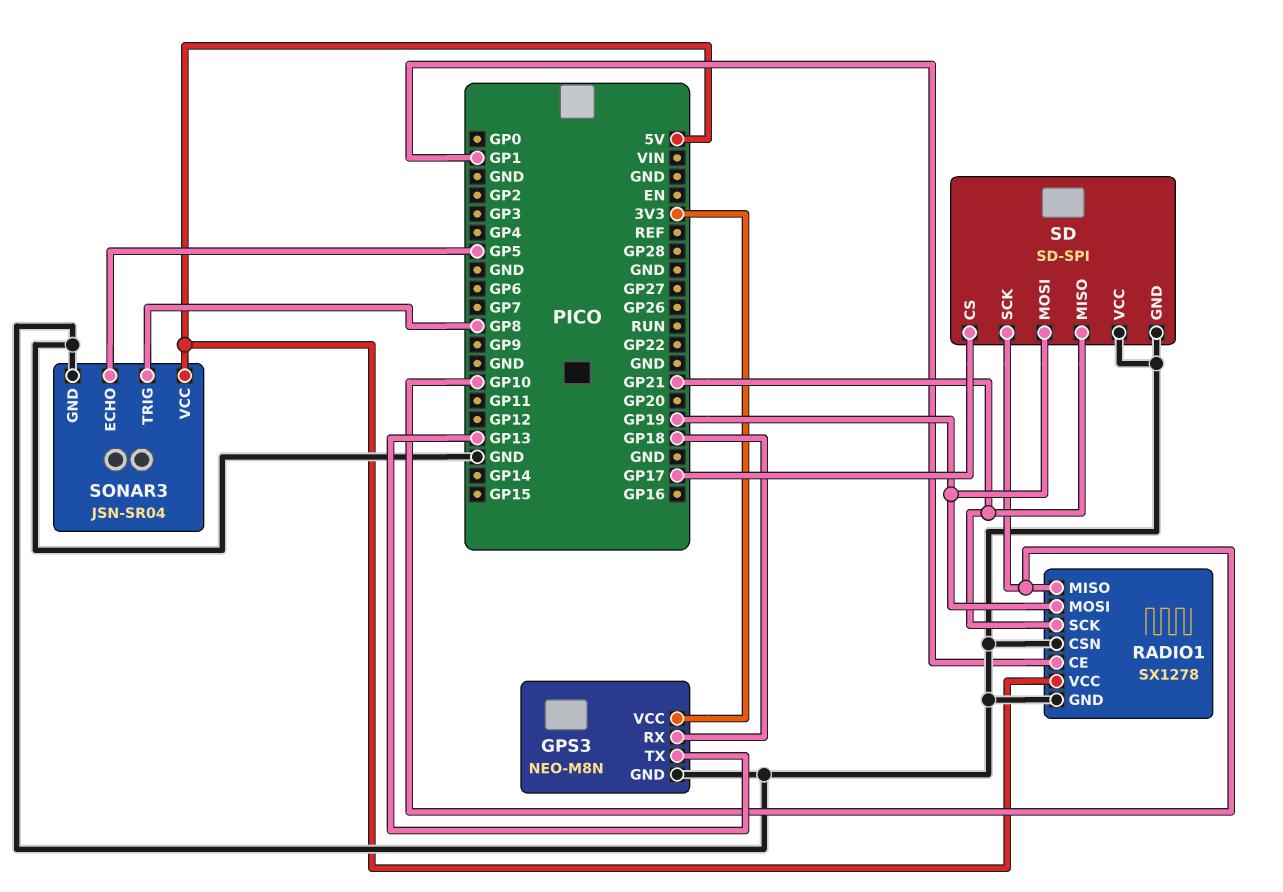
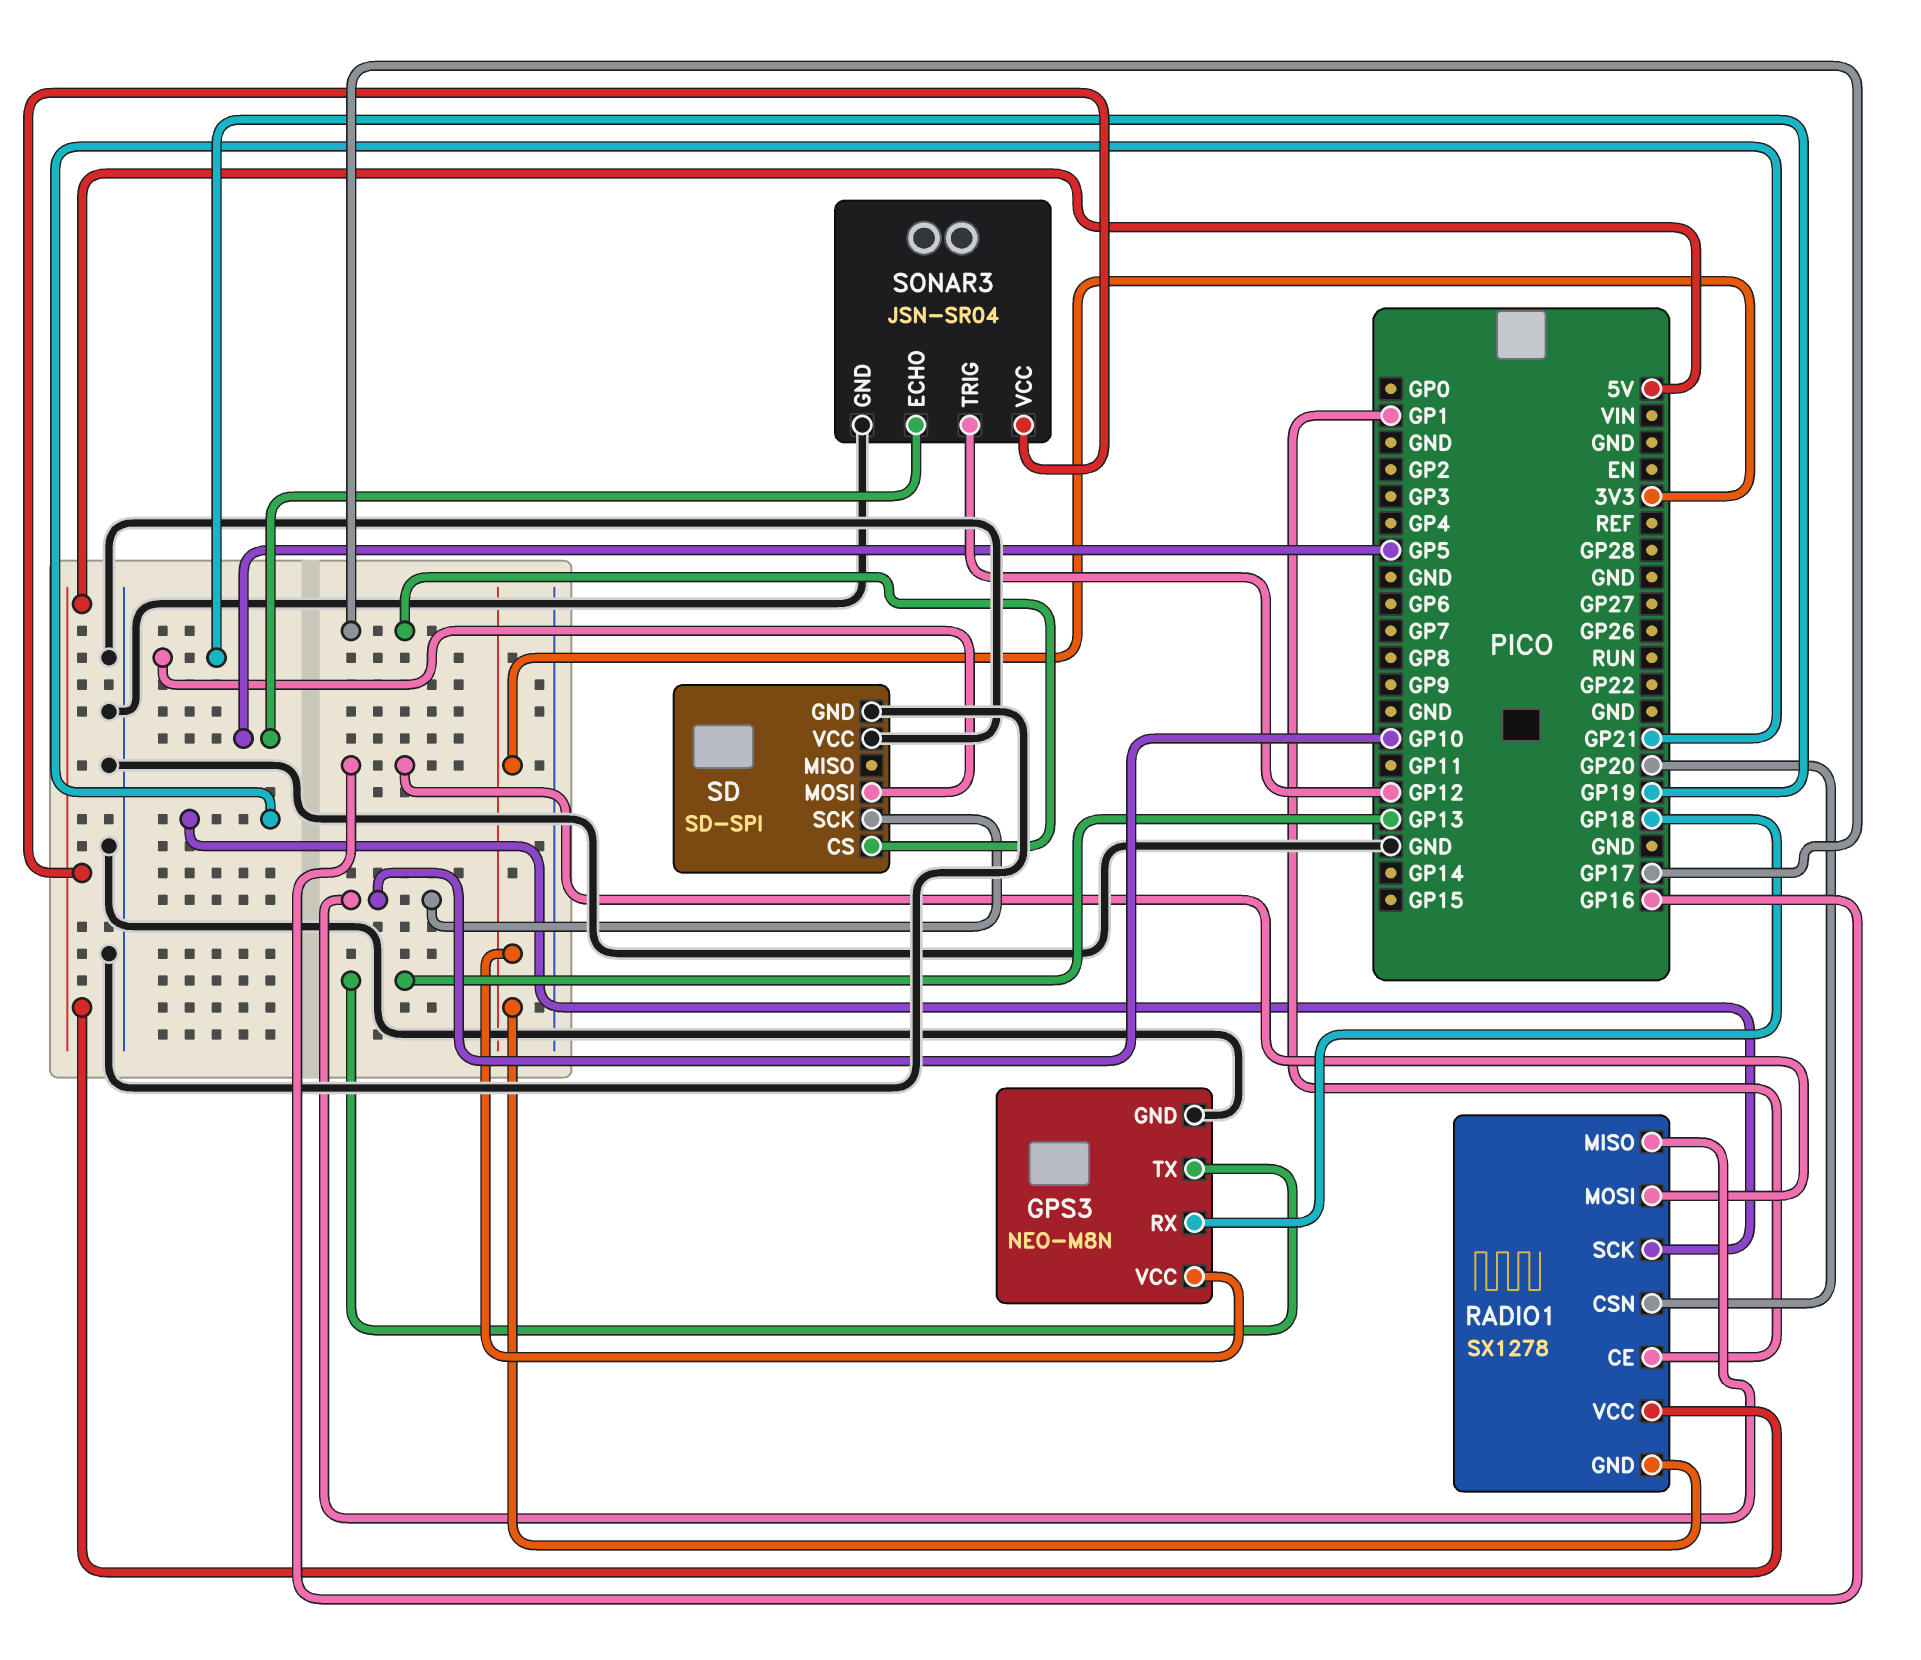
RADIO1 pin CSN: GND -> GP20
RADIO1 pin GND: GND -> 3V3
RADIO1 pin MOSI: GP19 -> GP16
SD pin MISO: GP21 -> none
SONAR3 pin TRIG: GP8 -> GP12

